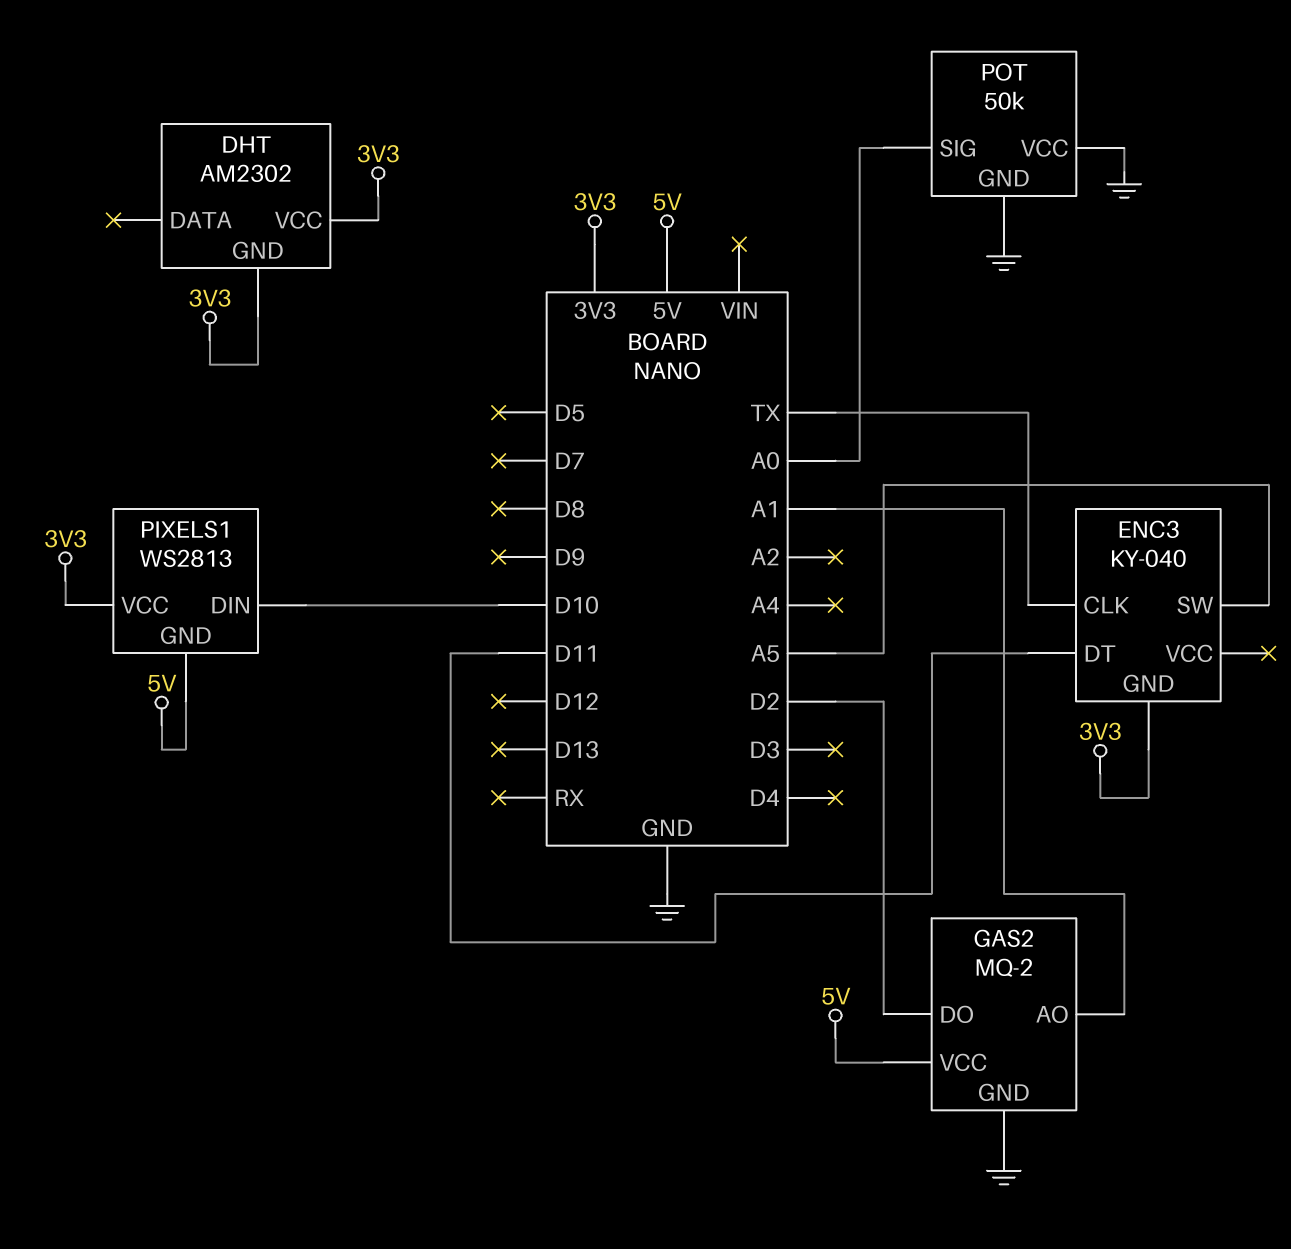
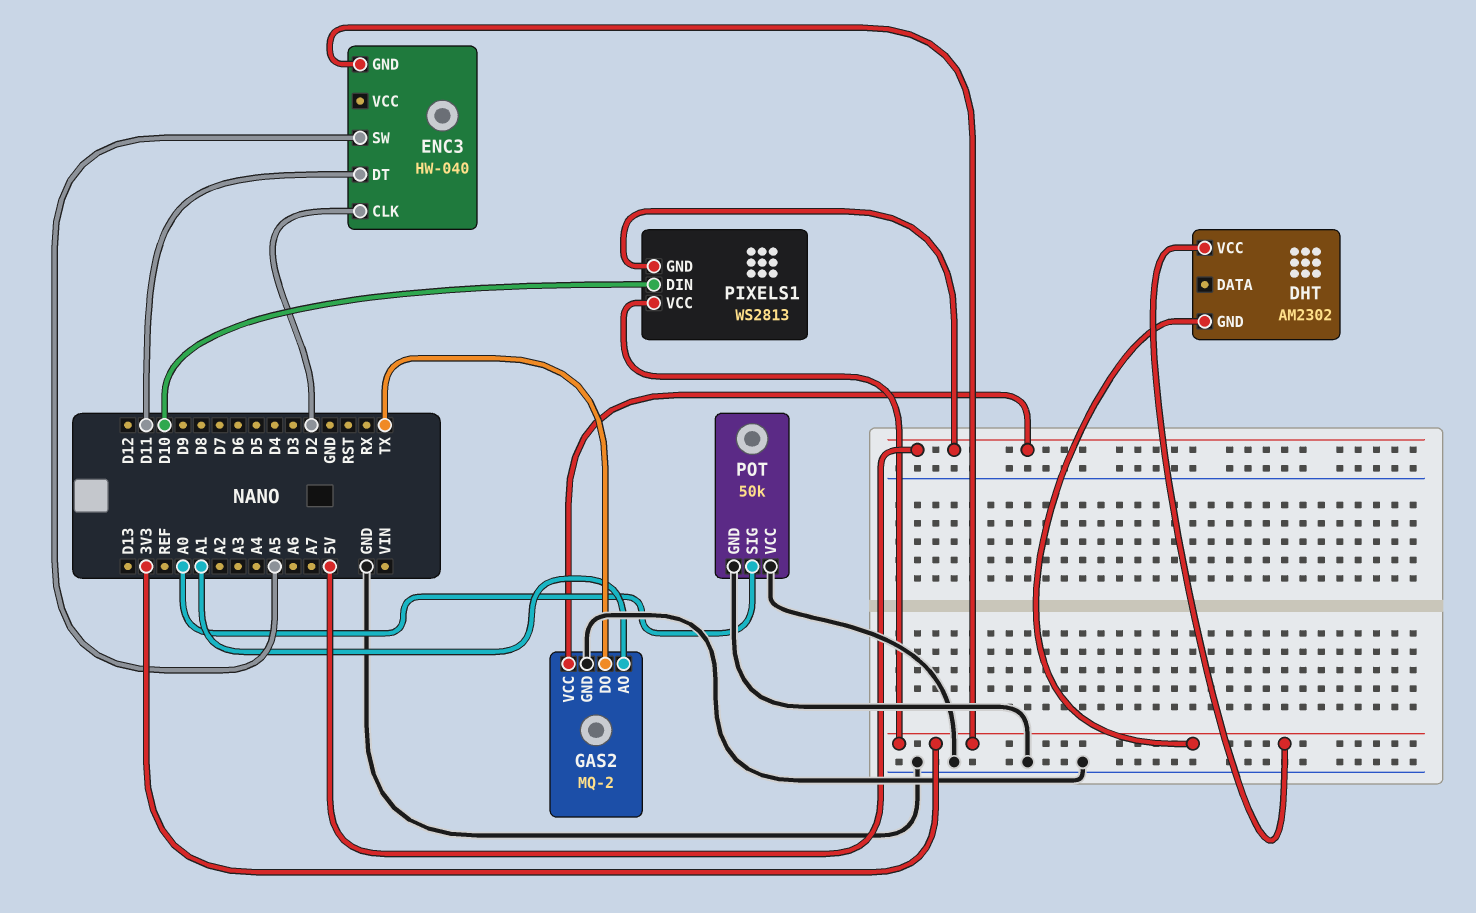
ENC3: KY-040 -> HW-040
ENC3 pin CLK: TX -> D2
GAS2 pin DO: D2 -> TX

